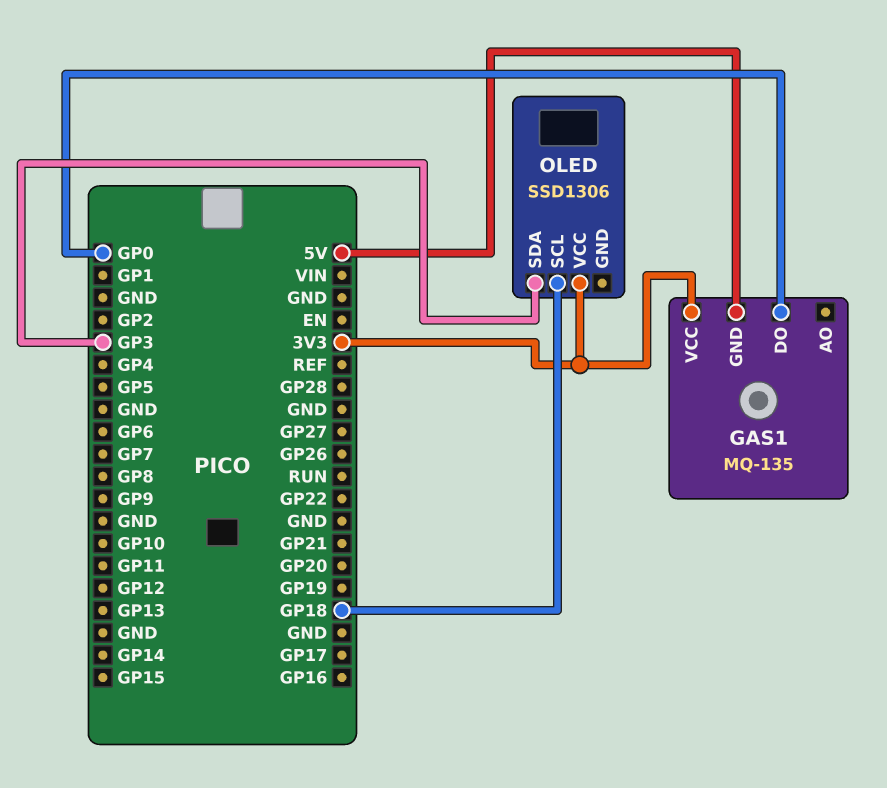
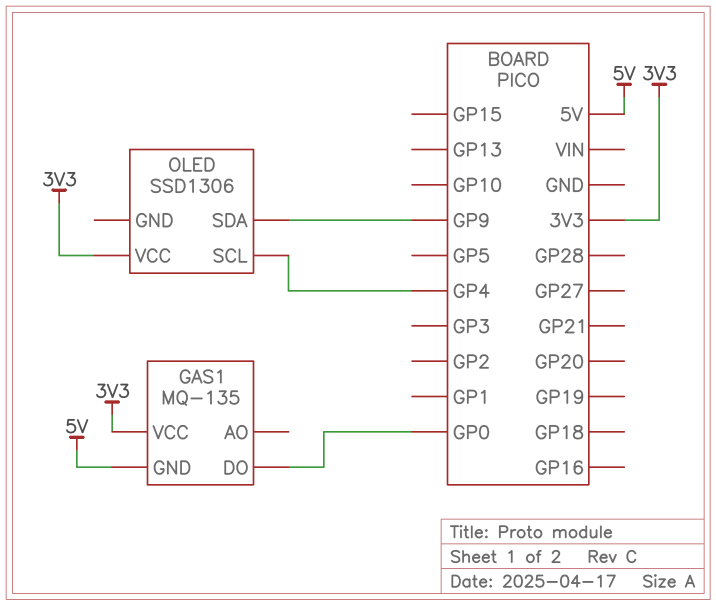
OLED pin SCL: GP18 -> GP4
OLED pin SDA: GP3 -> GP9

